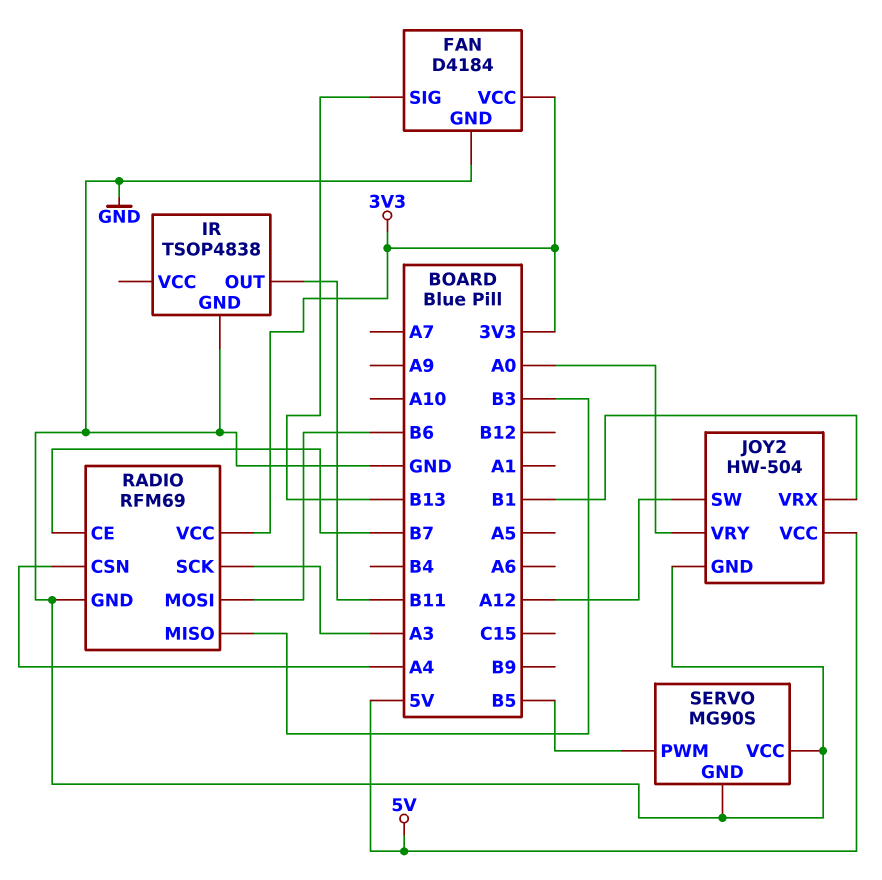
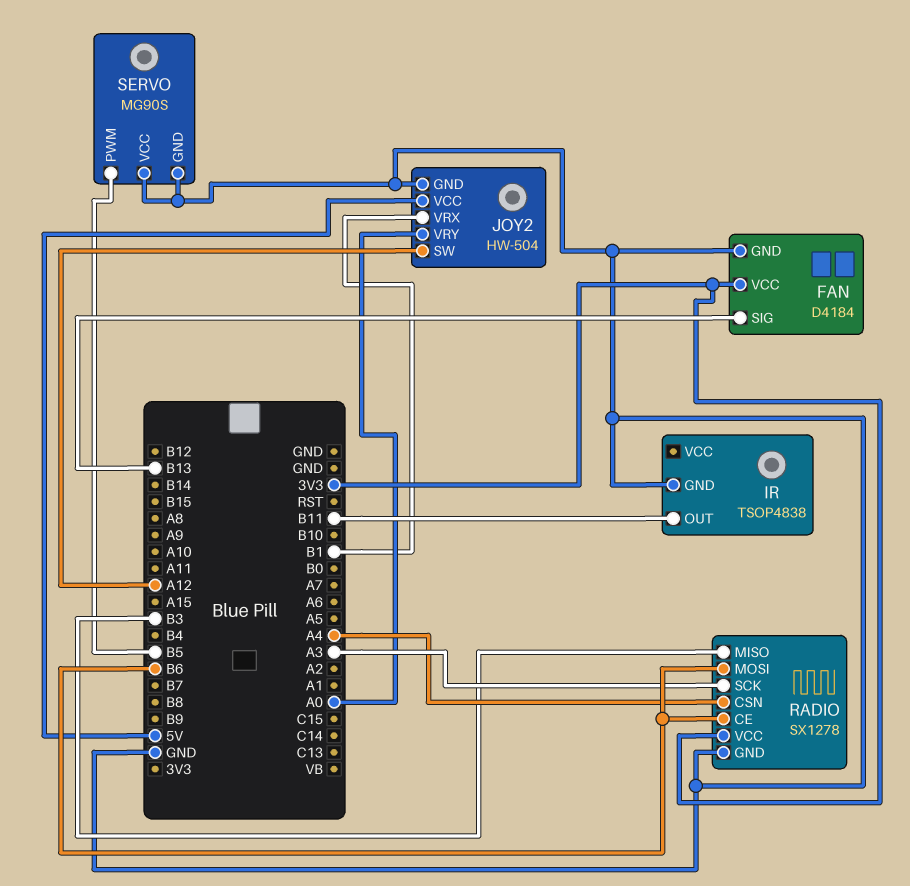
RADIO: RFM69 -> SX1278
RADIO pin CE: B7 -> B6

